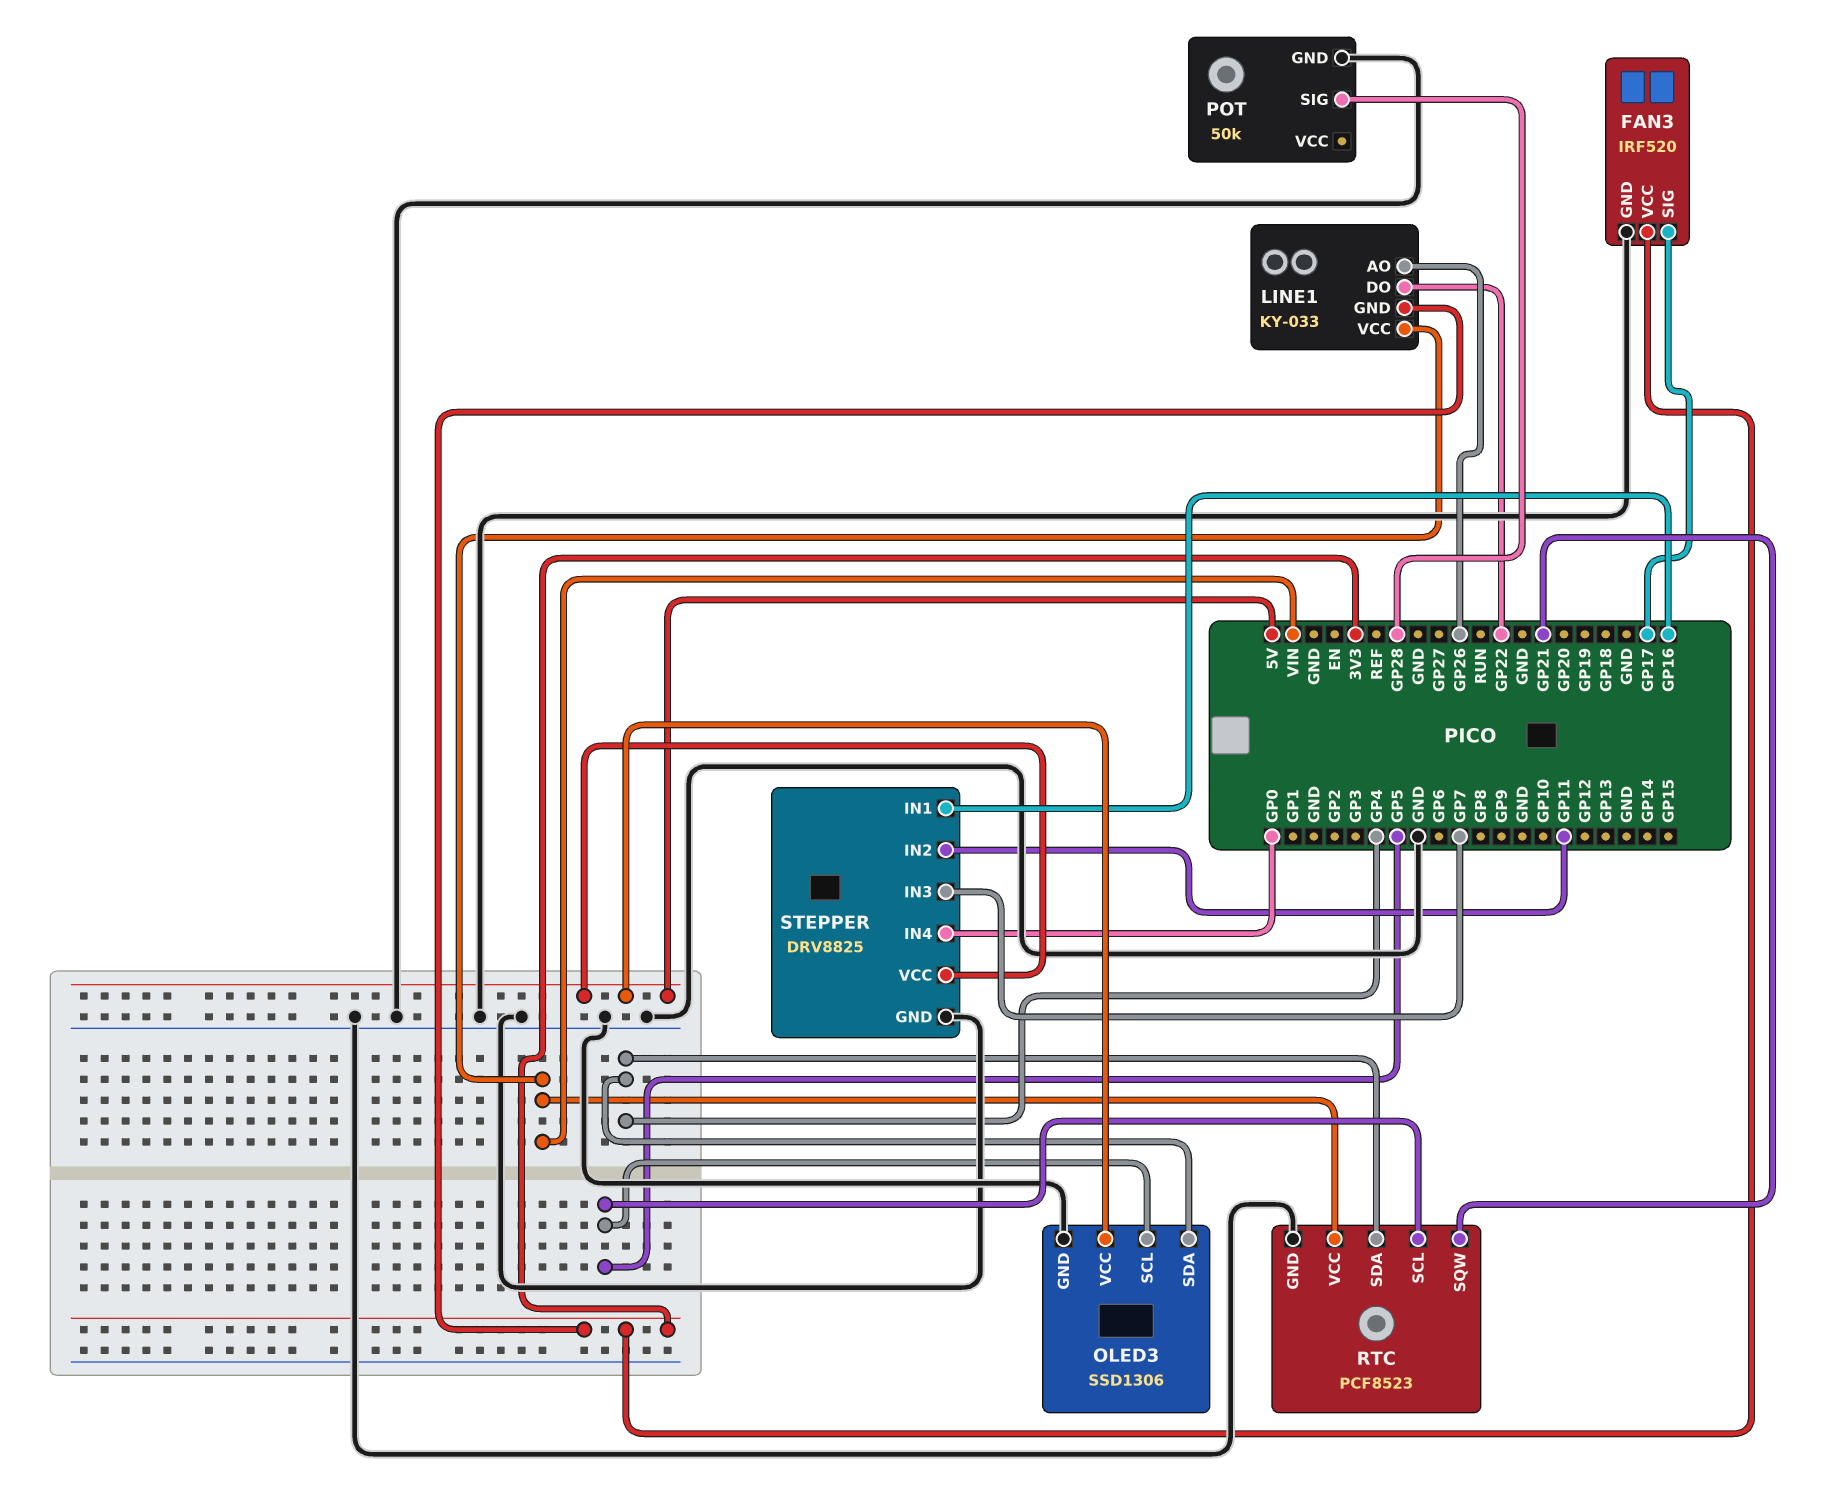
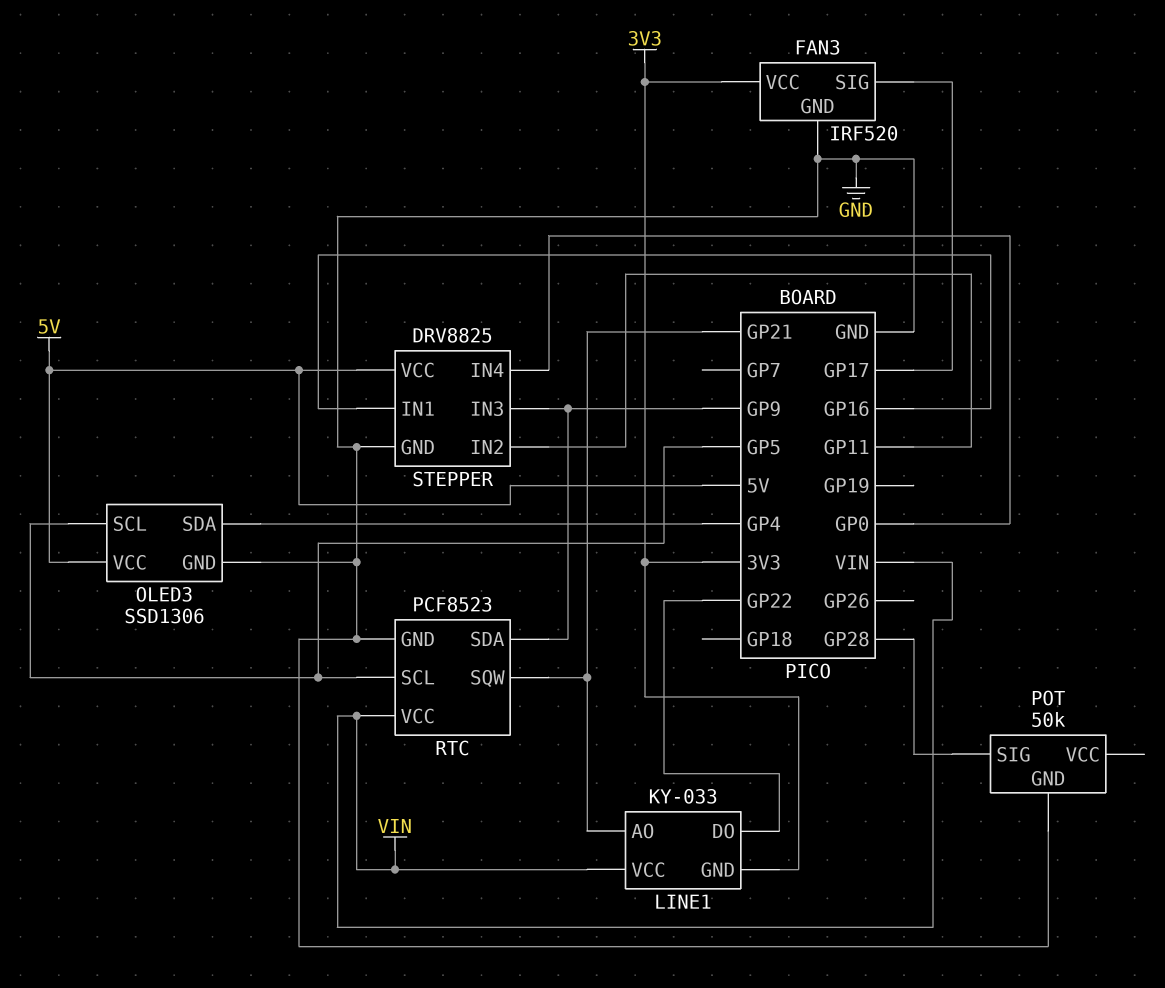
LINE1 pin AO: GP26 -> GP21
RTC pin SDA: GP4 -> GP9
STEPPER pin IN3: GP7 -> GP9

